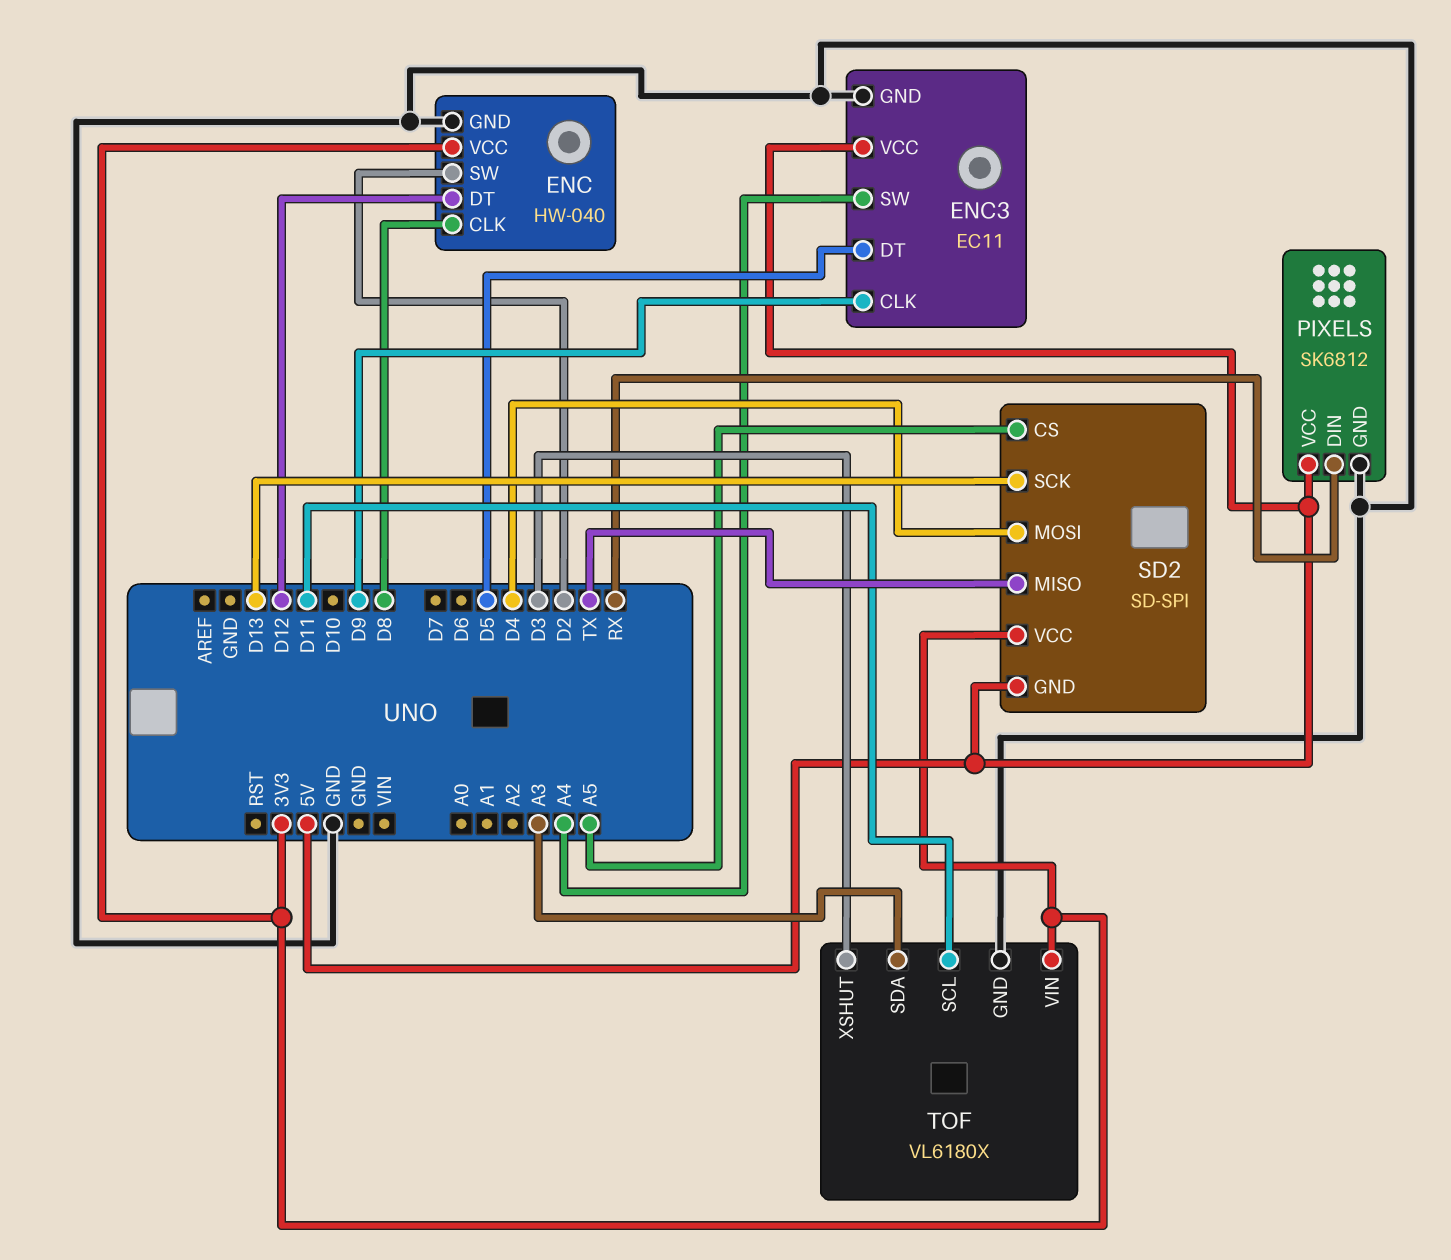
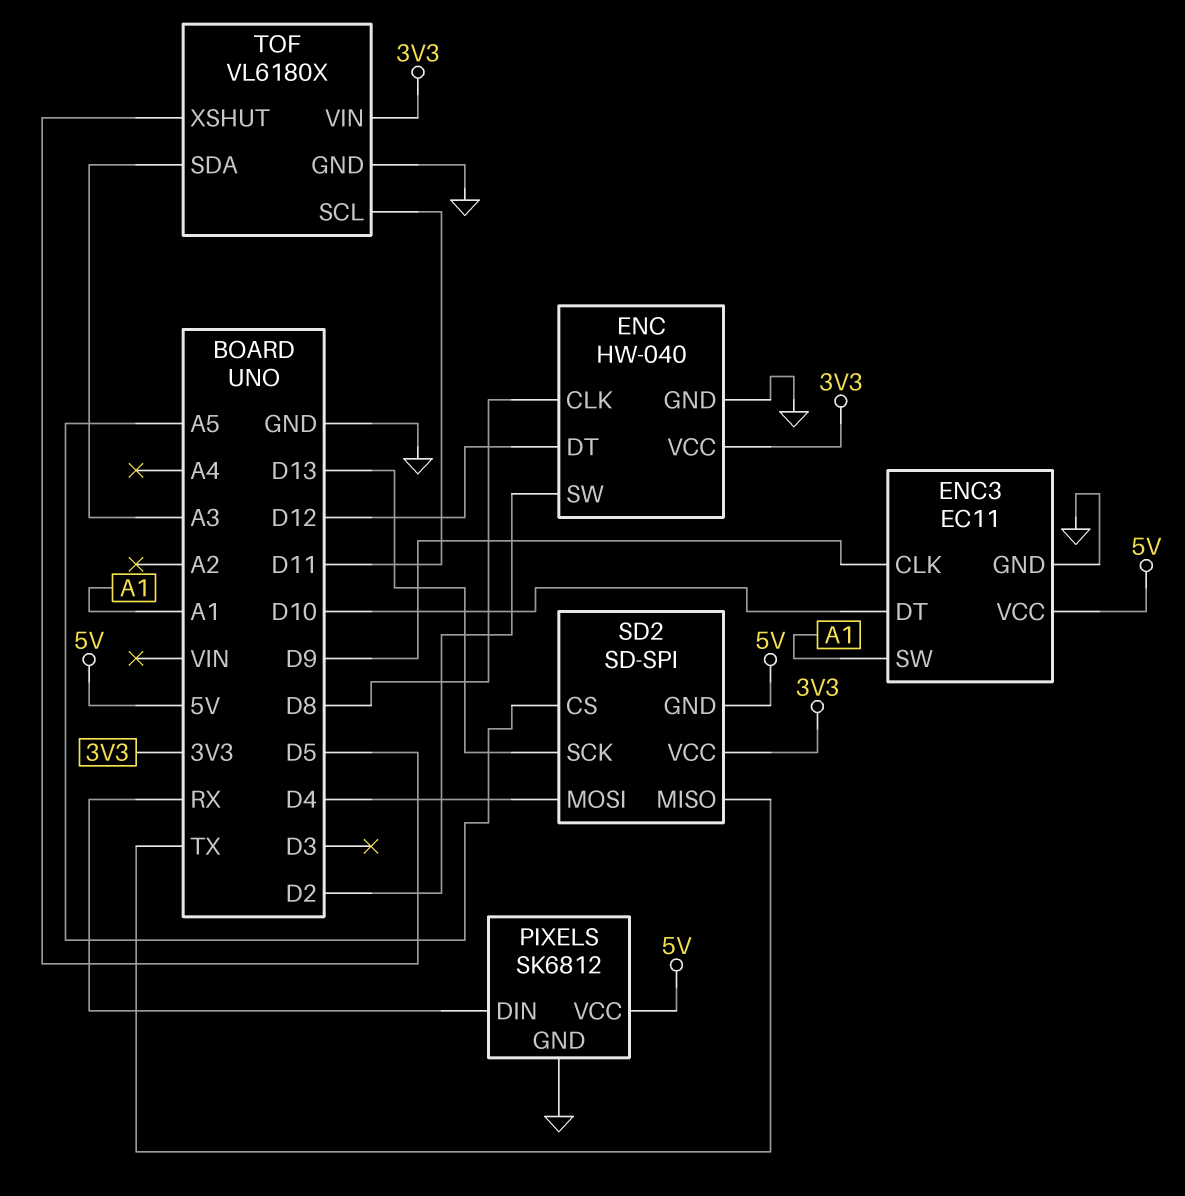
ENC3 pin DT: D5 -> D10
ENC3 pin SW: A4 -> A1
TOF pin XSHUT: D3 -> D5

